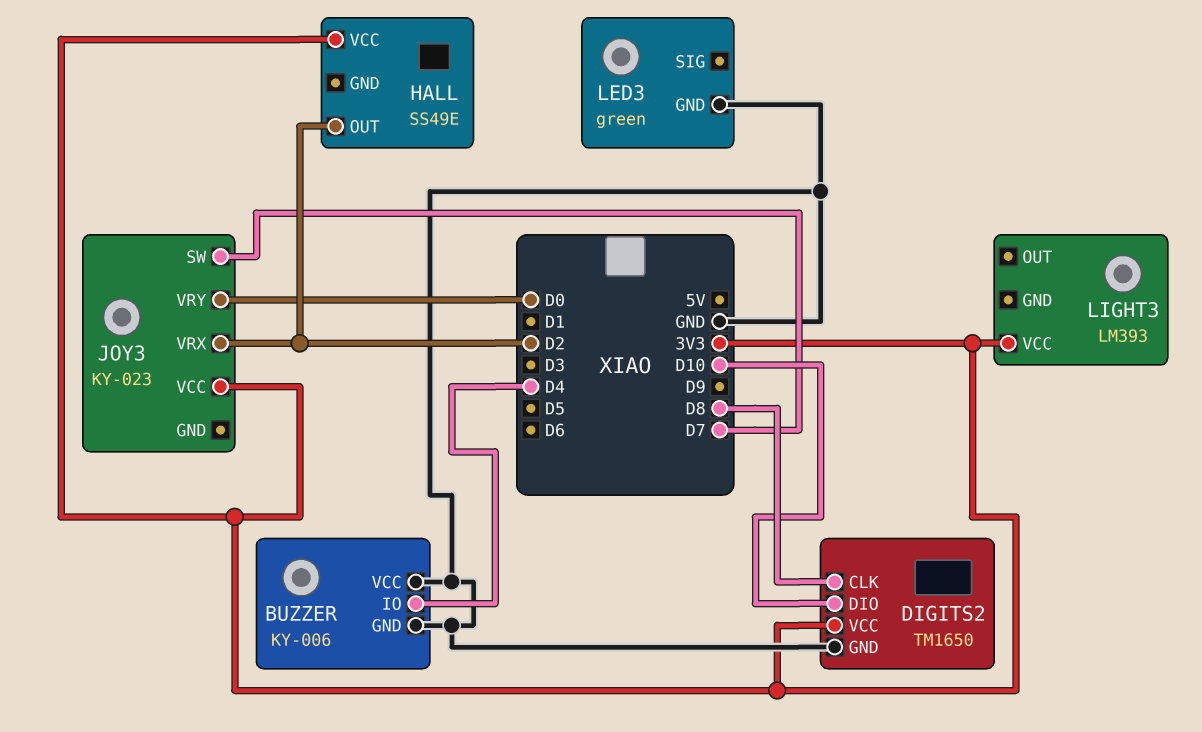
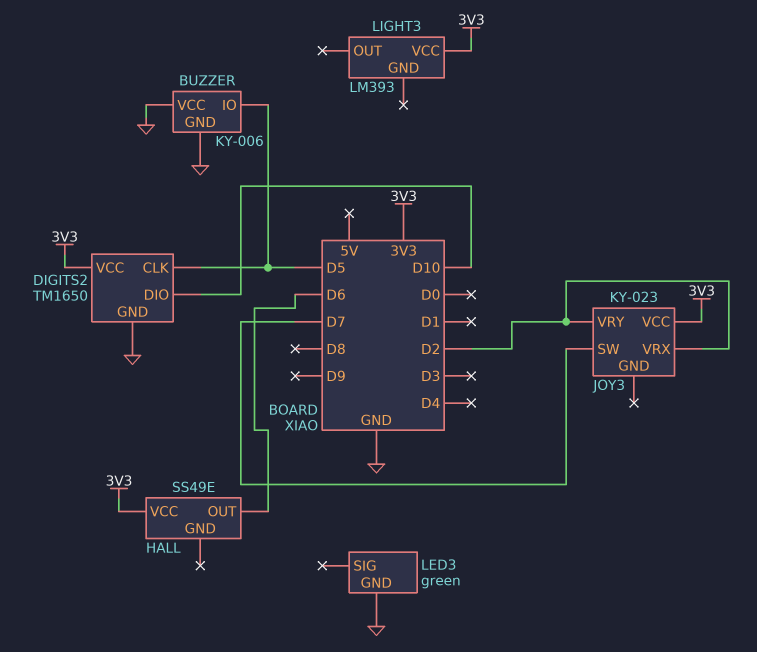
BUZZER pin IO: D4 -> D5
DIGITS2 pin CLK: D8 -> D5
HALL pin OUT: D2 -> D6
JOY3 pin VRY: D0 -> D2

